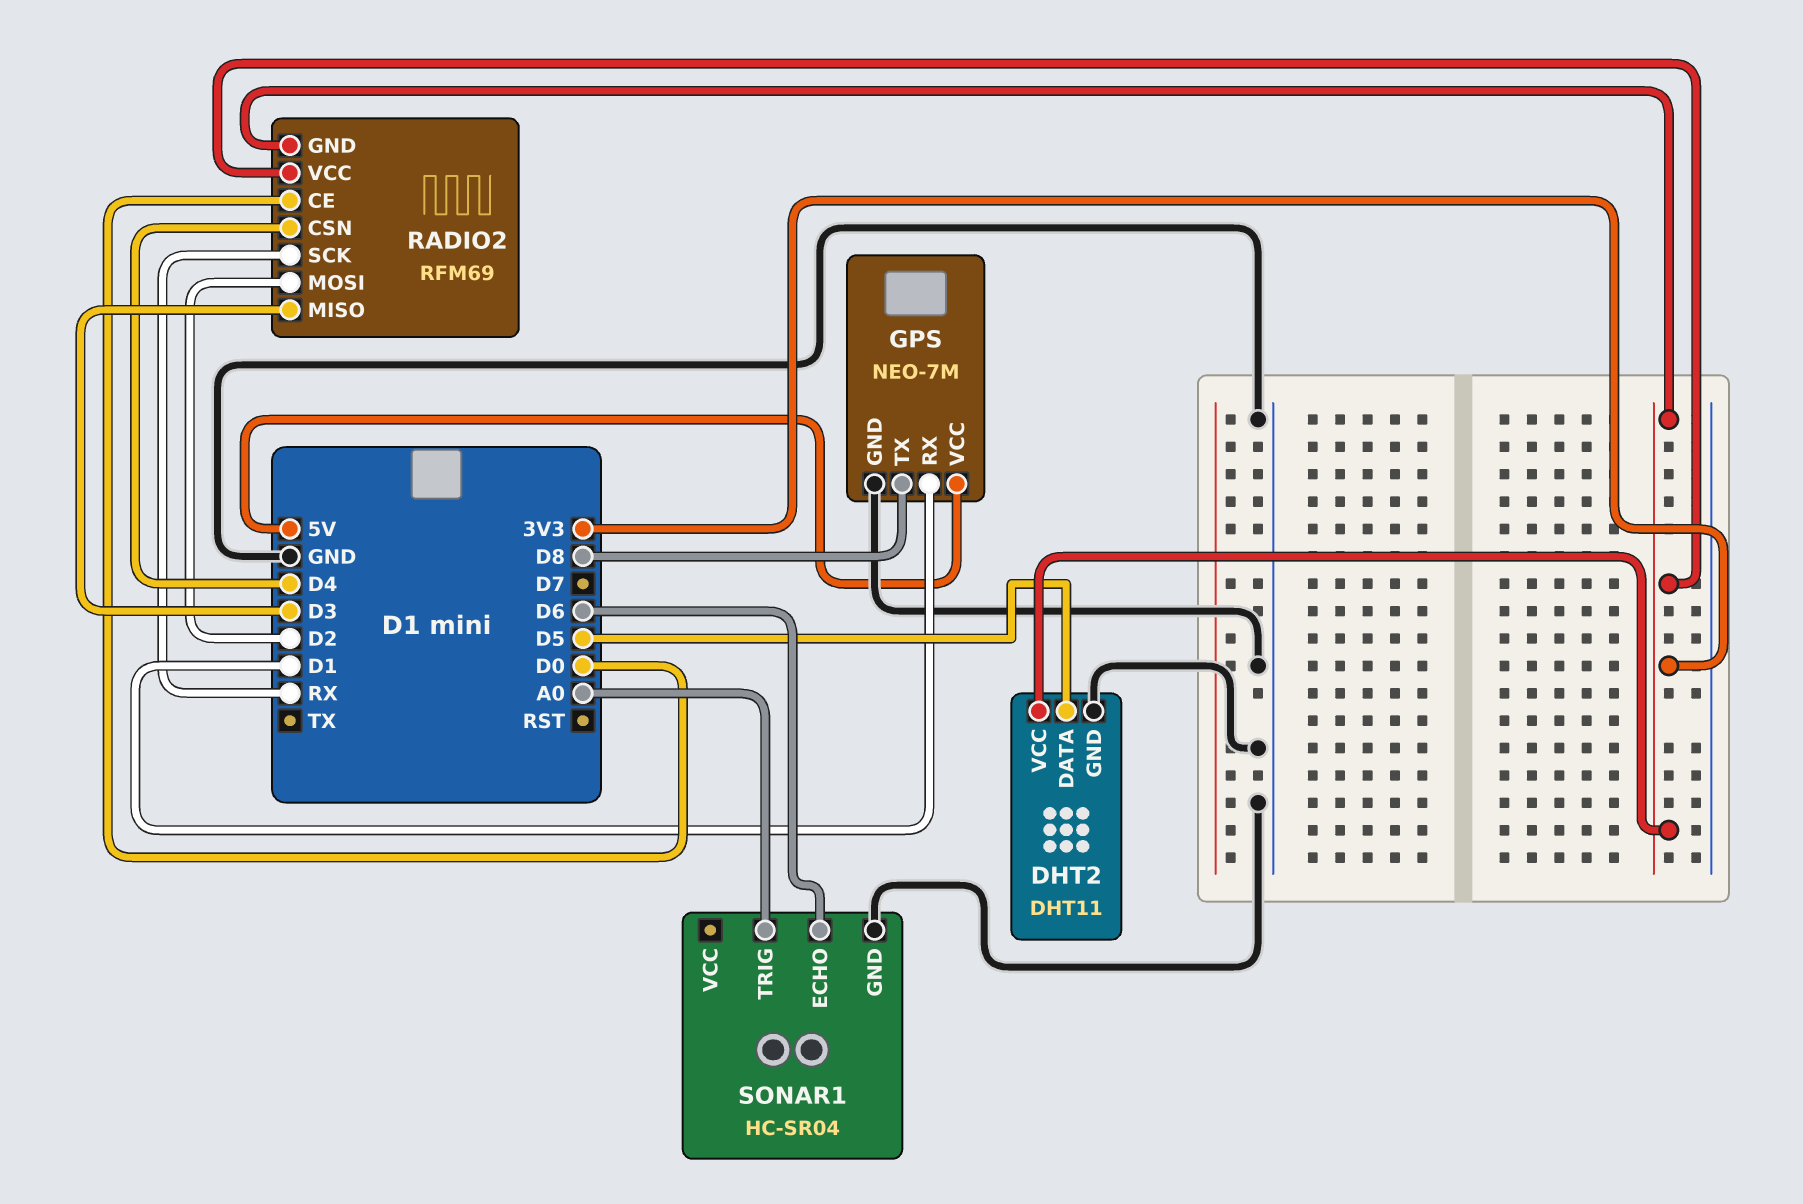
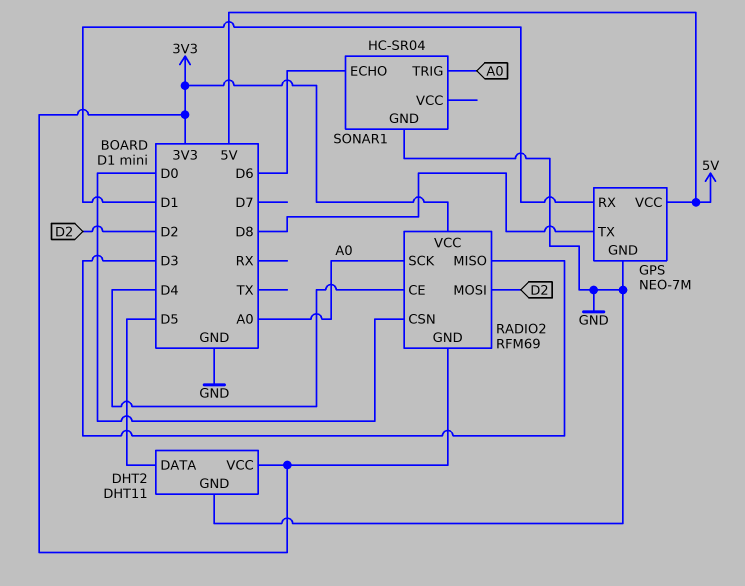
RADIO2 pin CE: D0 -> D4
RADIO2 pin CSN: D4 -> D0
RADIO2 pin SCK: RX -> A0

